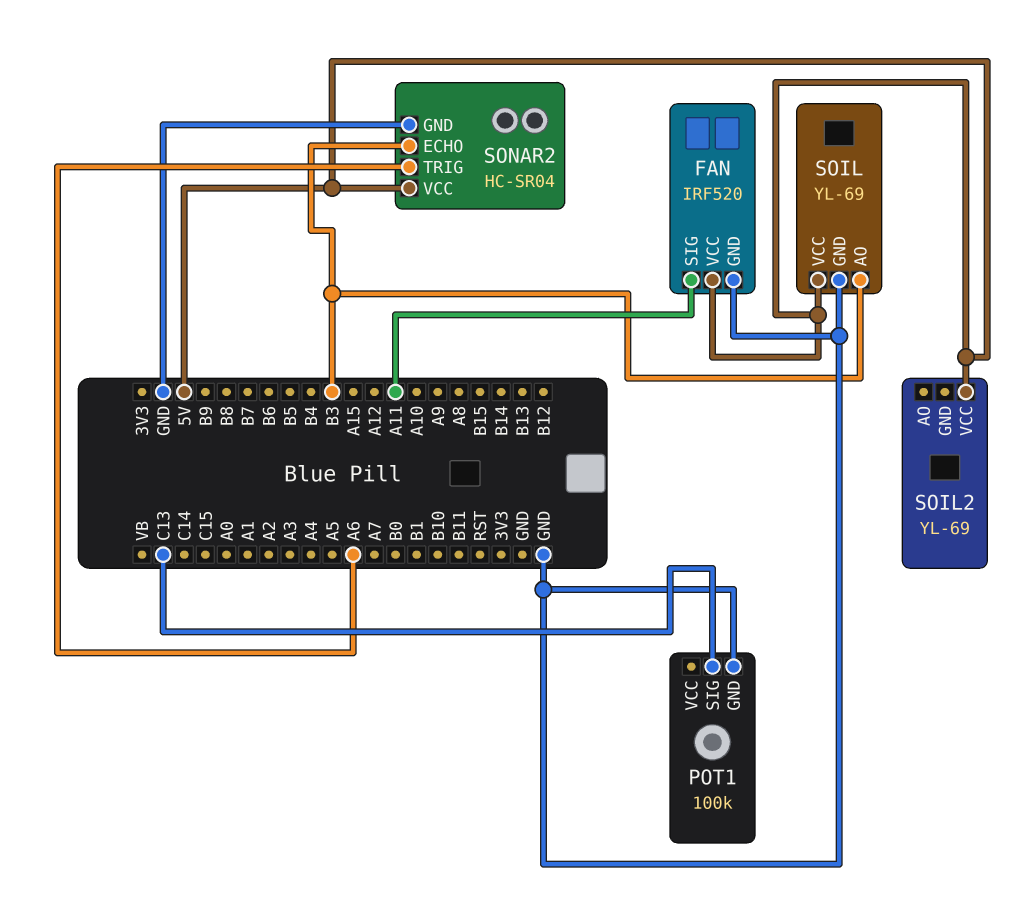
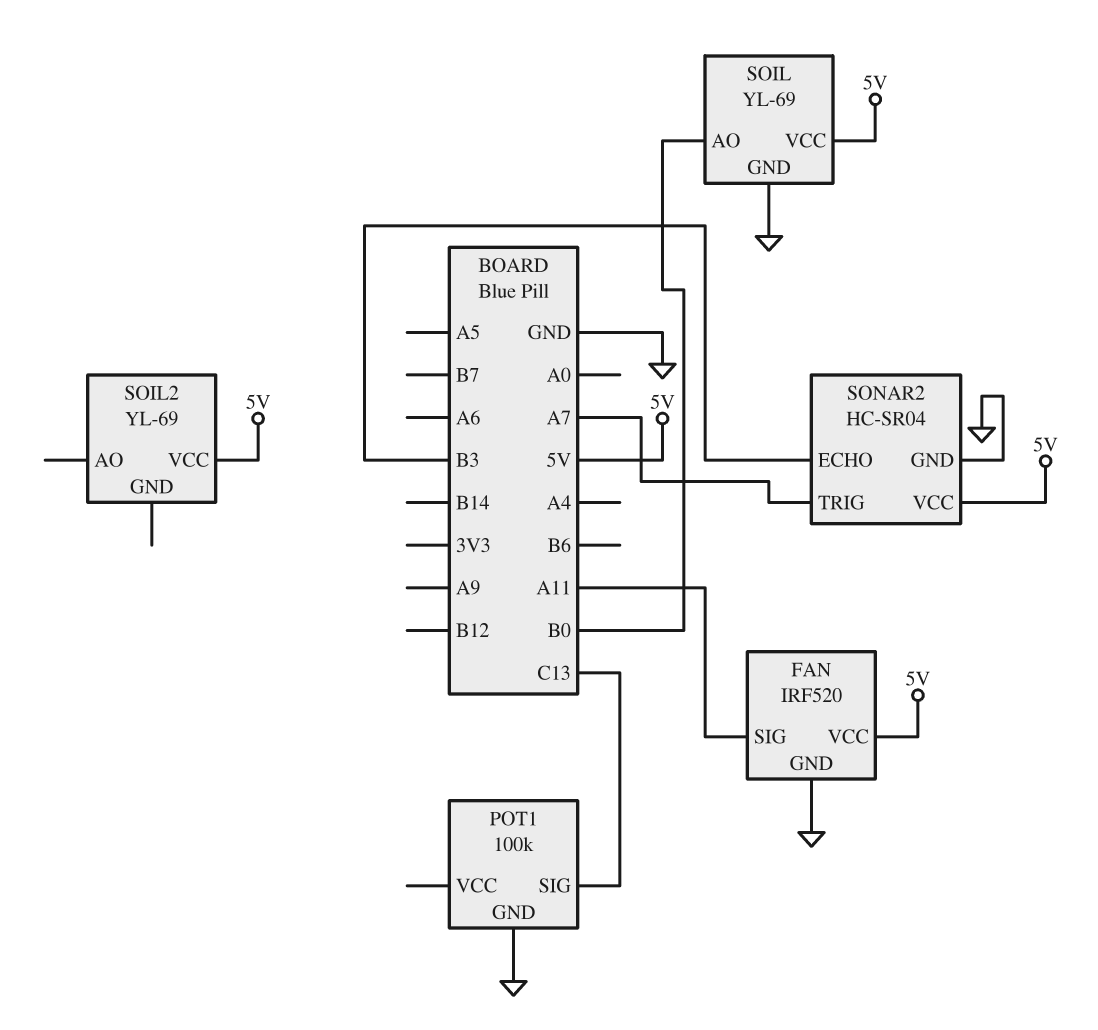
SOIL pin AO: B3 -> B0
SONAR2 pin TRIG: A6 -> A7

